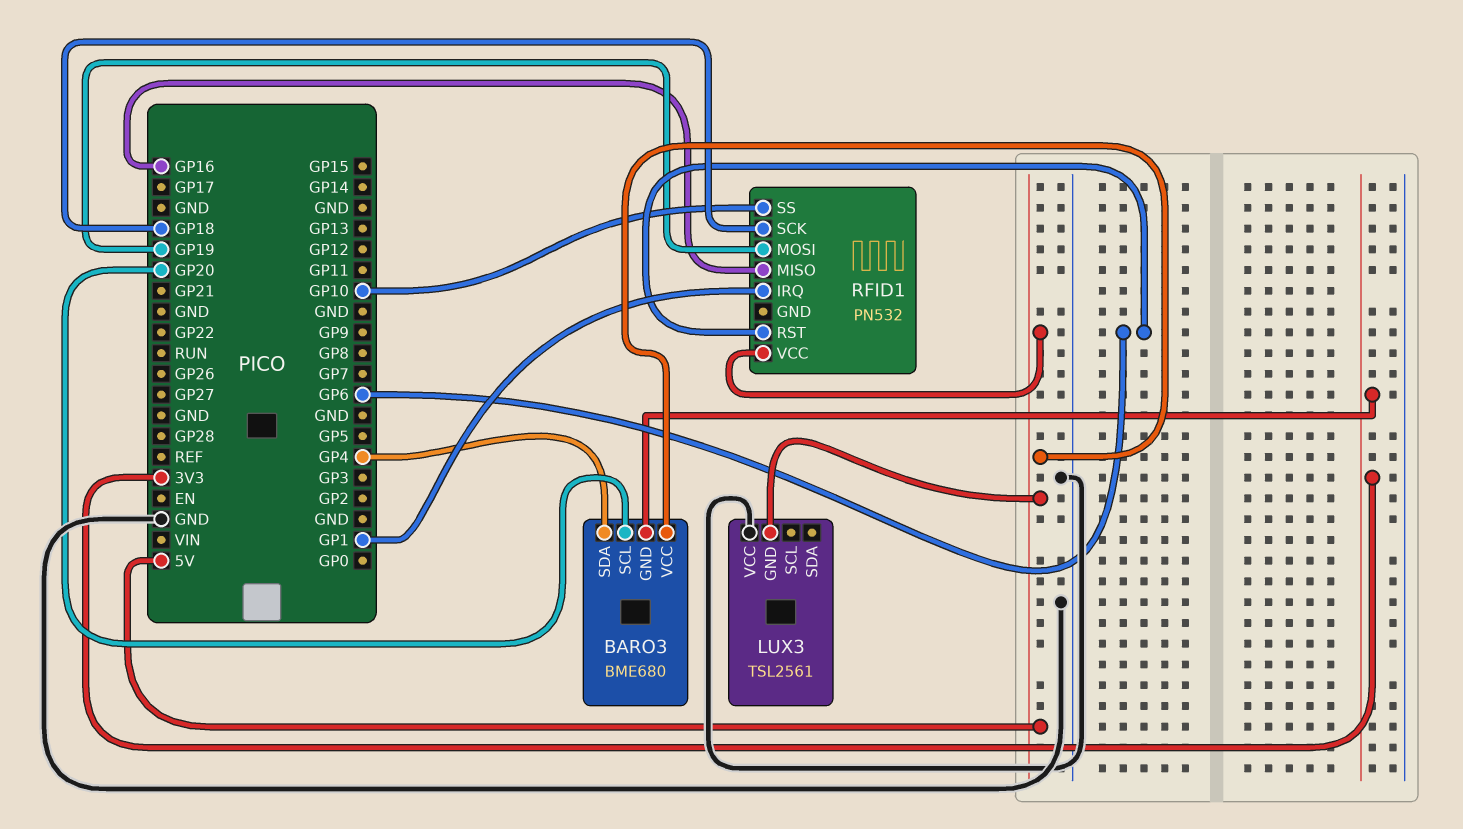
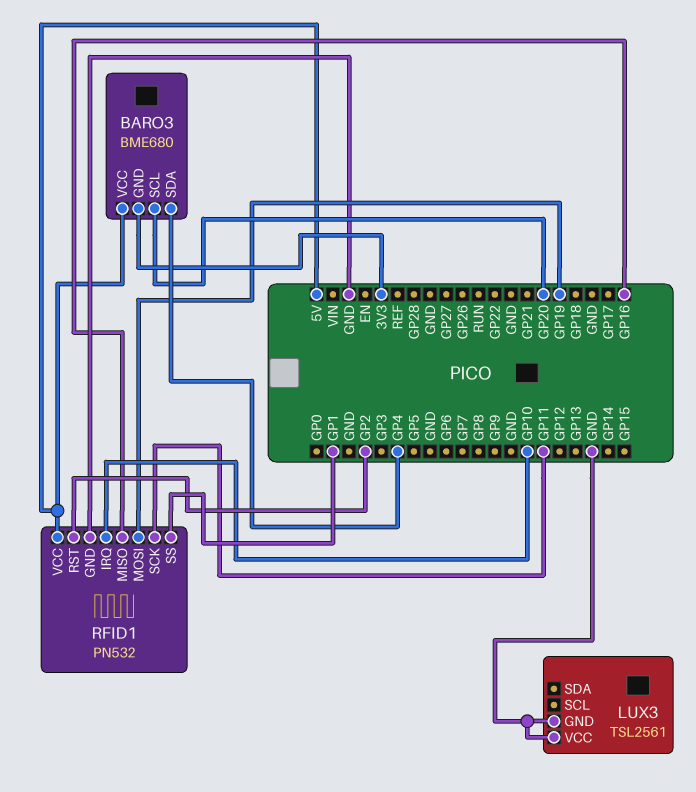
LUX3 pin GND: 5V -> GND
RFID1 pin GND: none -> GND
RFID1 pin IRQ: GP1 -> GP10
RFID1 pin RST: GP6 -> GP2
RFID1 pin SCK: GP18 -> GP11
RFID1 pin SS: GP10 -> GP1

